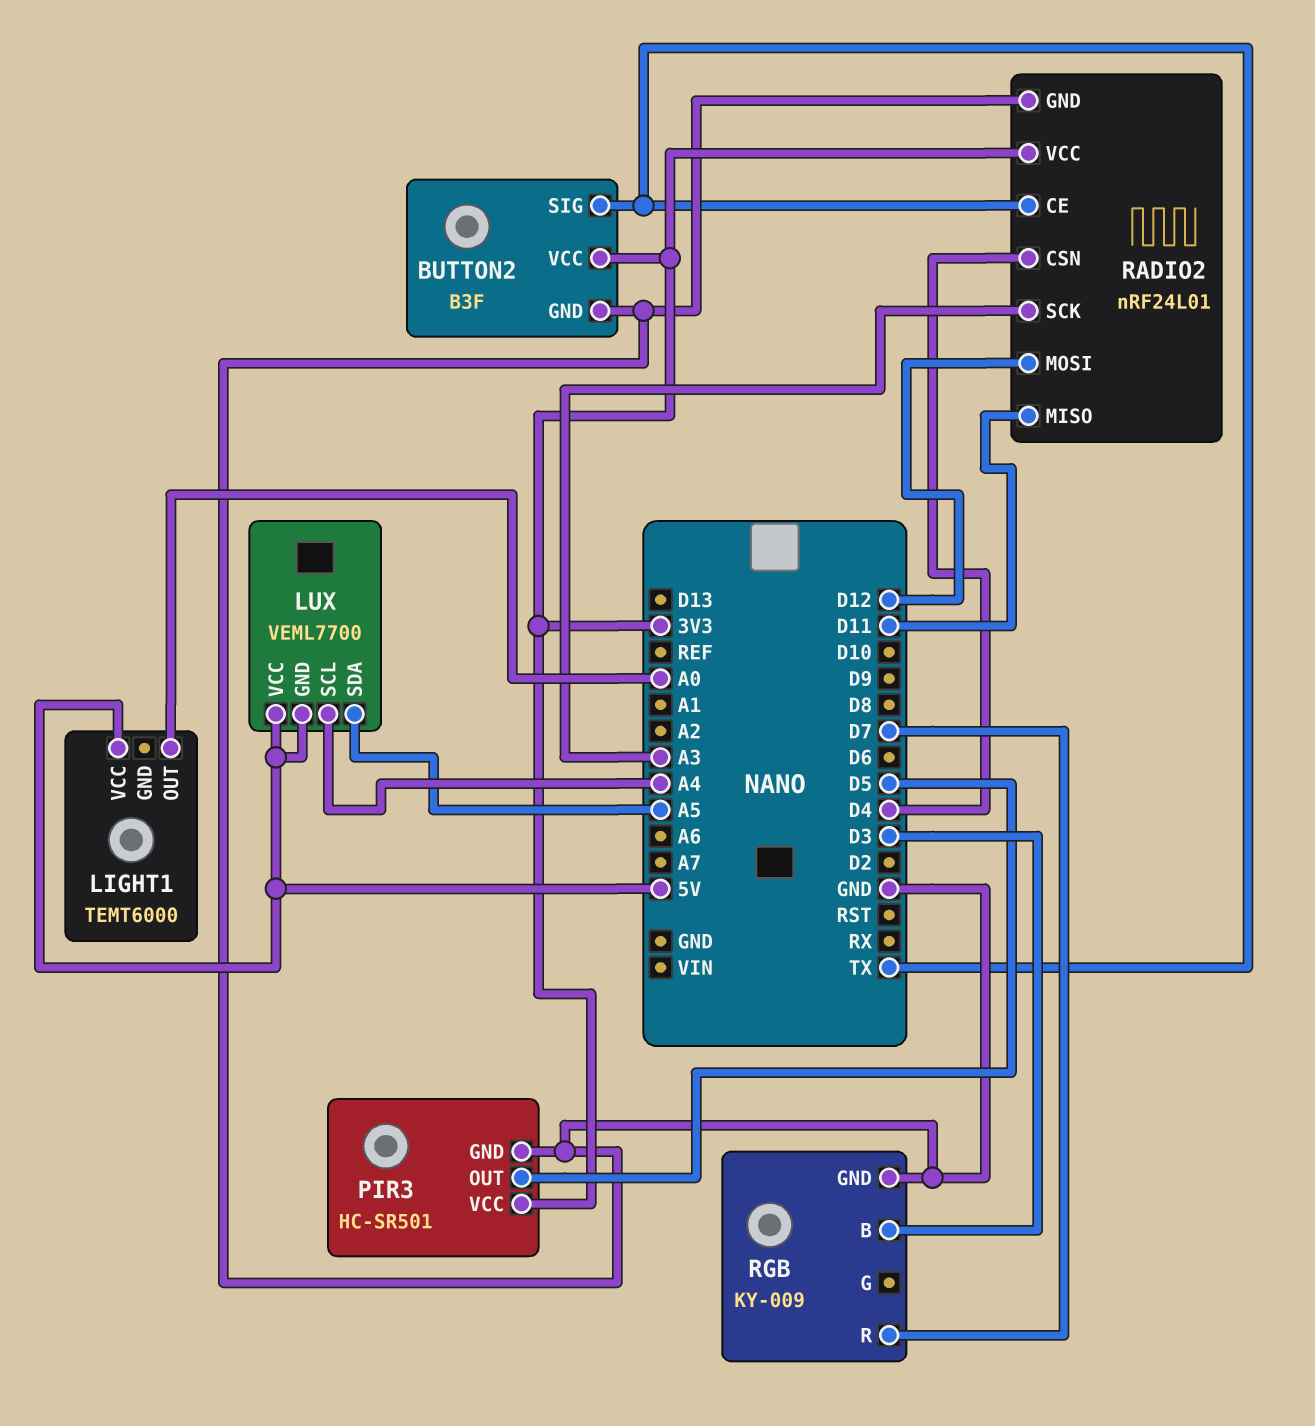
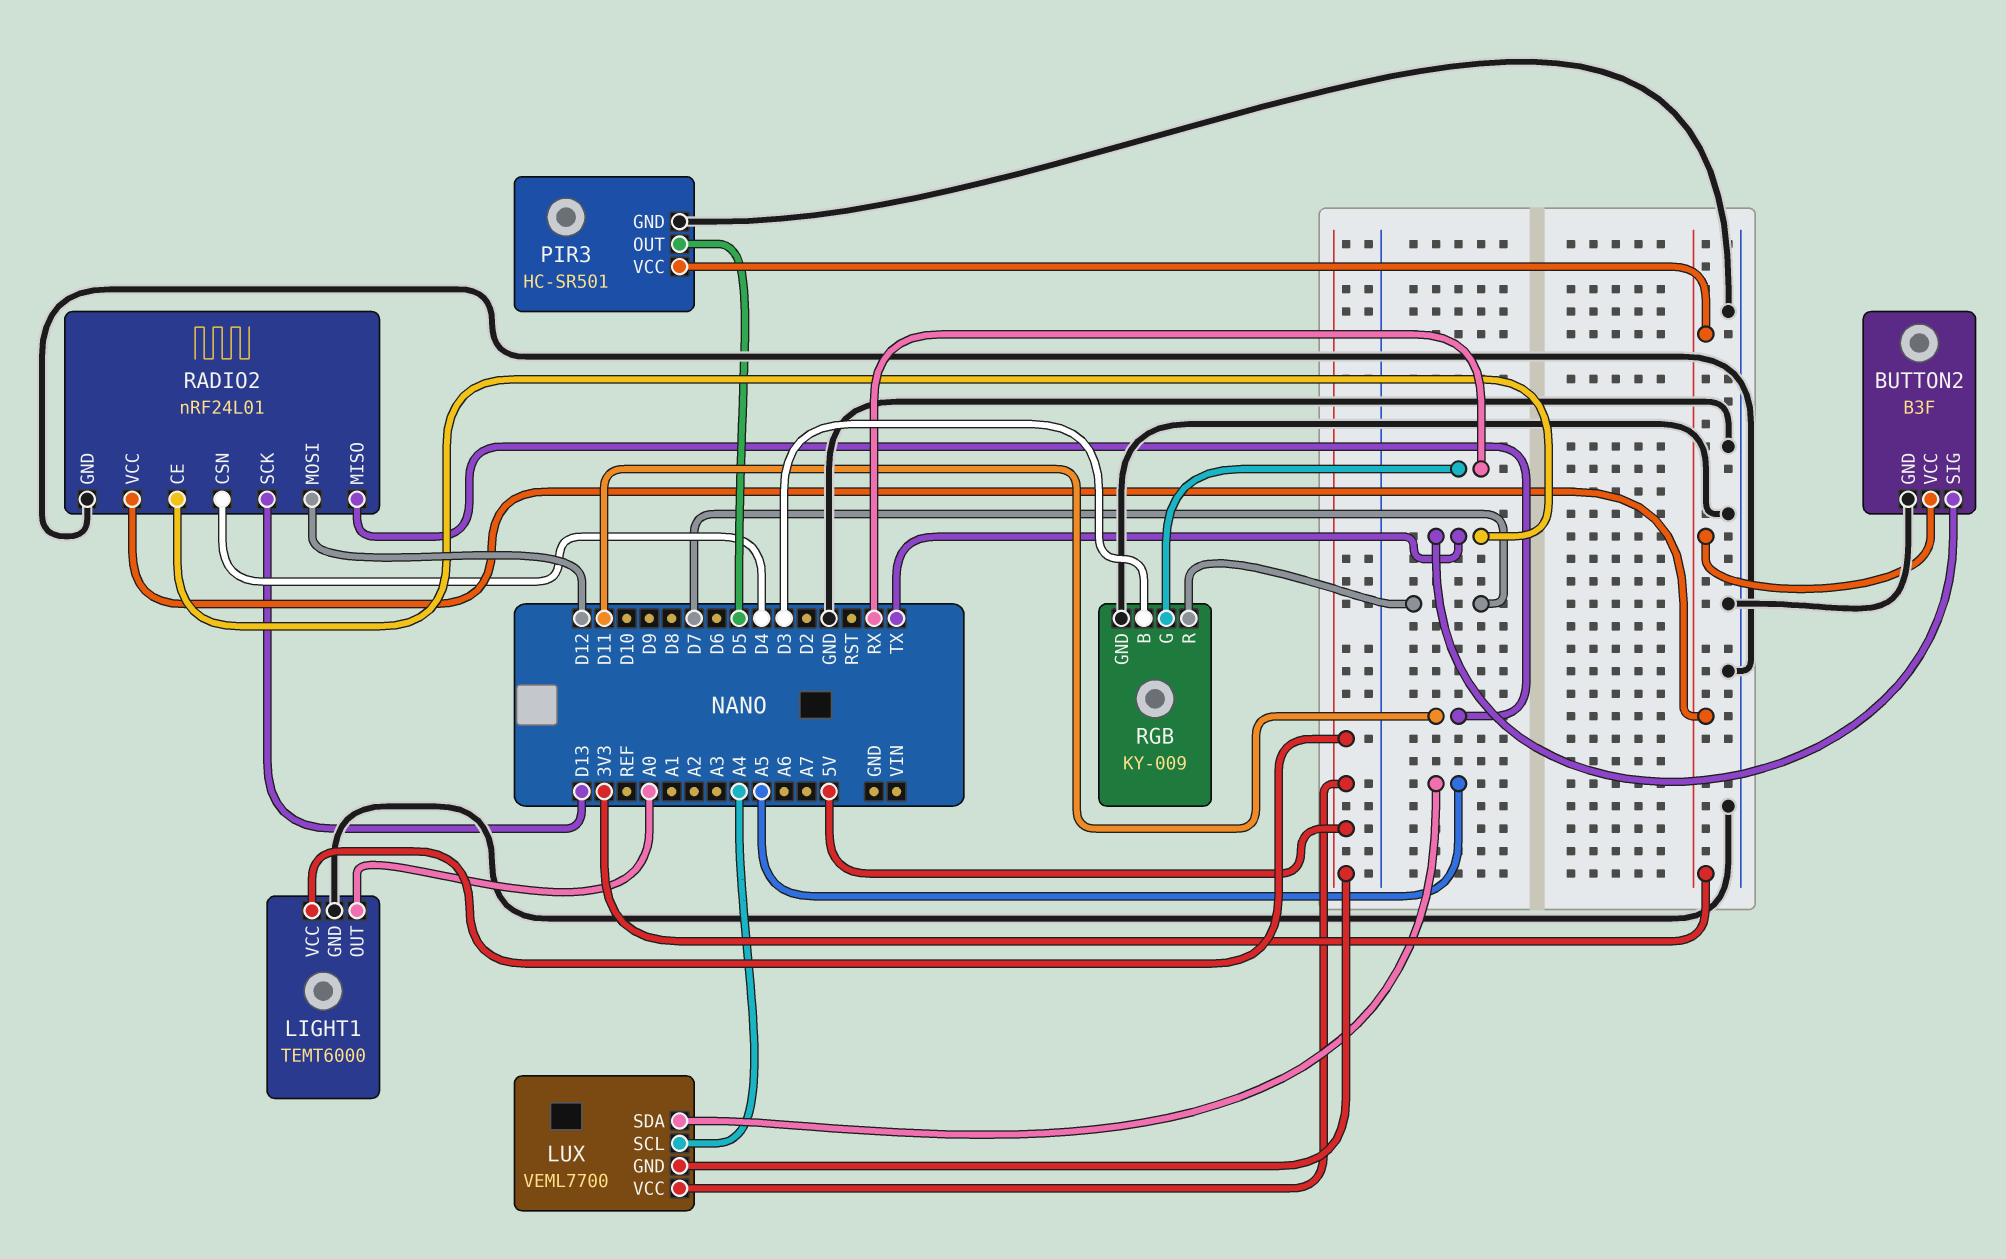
LIGHT1 pin GND: none -> GND
RADIO2 pin SCK: A3 -> D13
RGB pin G: none -> RX

